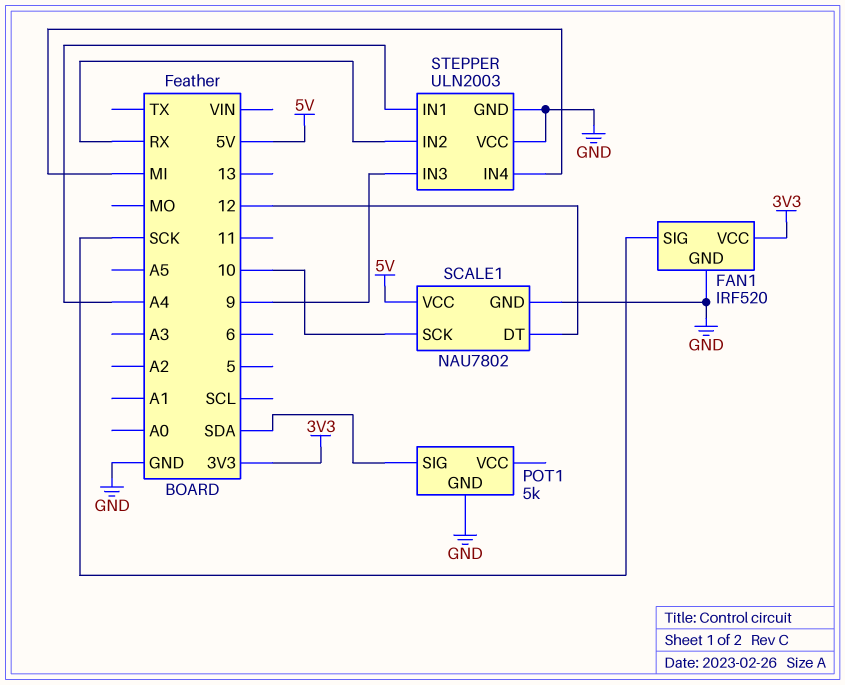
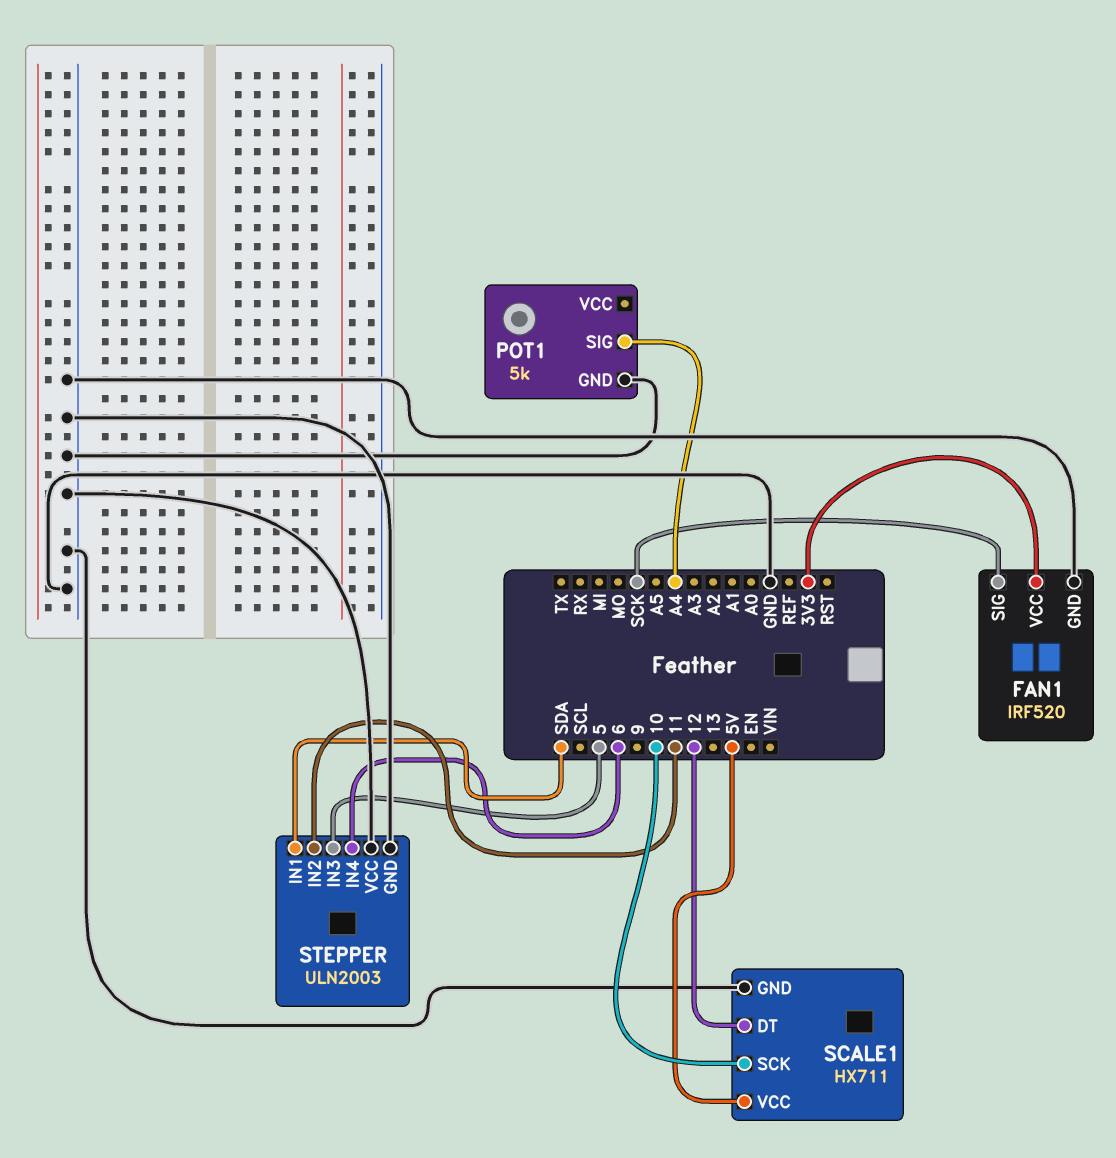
POT1 pin SIG: SDA -> A4
SCALE1: NAU7802 -> HX711
STEPPER pin IN1: A4 -> SDA
STEPPER pin IN2: RX -> 11
STEPPER pin IN3: 9 -> 5
STEPPER pin IN4: MI -> 6

